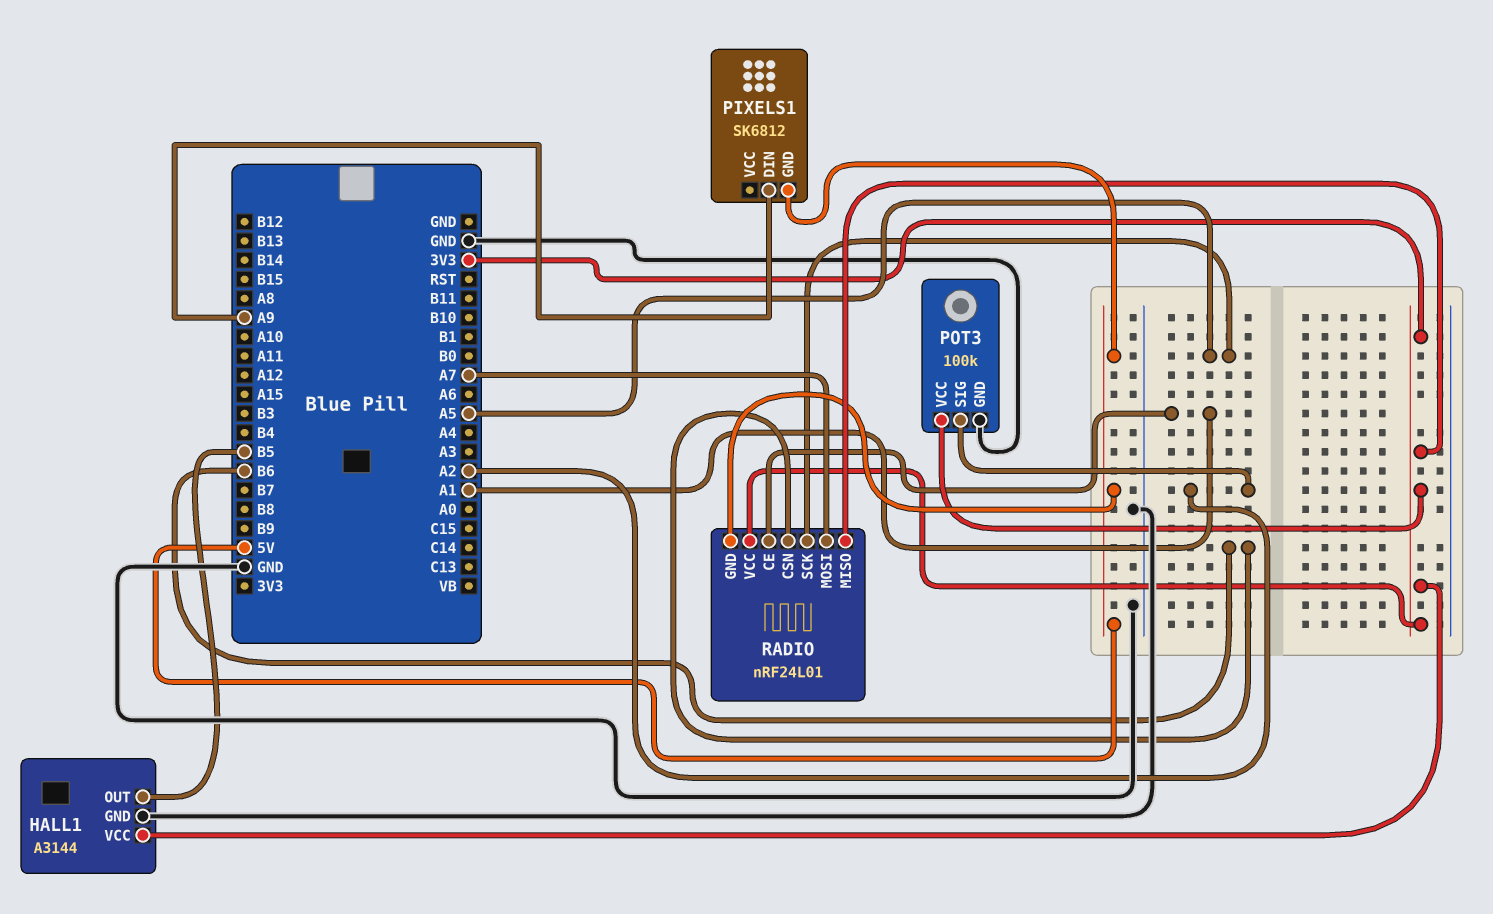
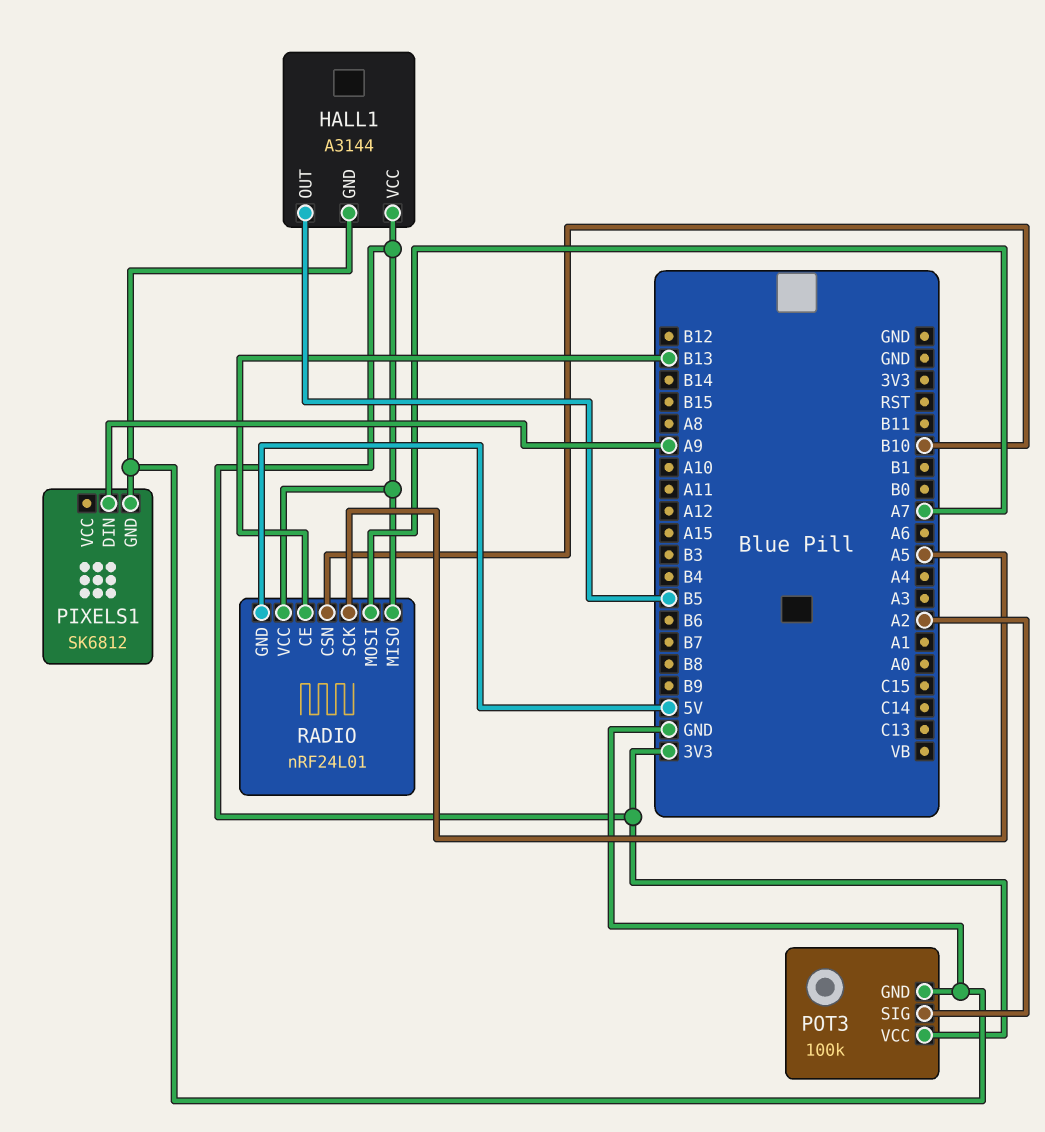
PIXELS1 pin GND: 5V -> GND
RADIO pin CE: A1 -> B13
RADIO pin CSN: B6 -> B10

